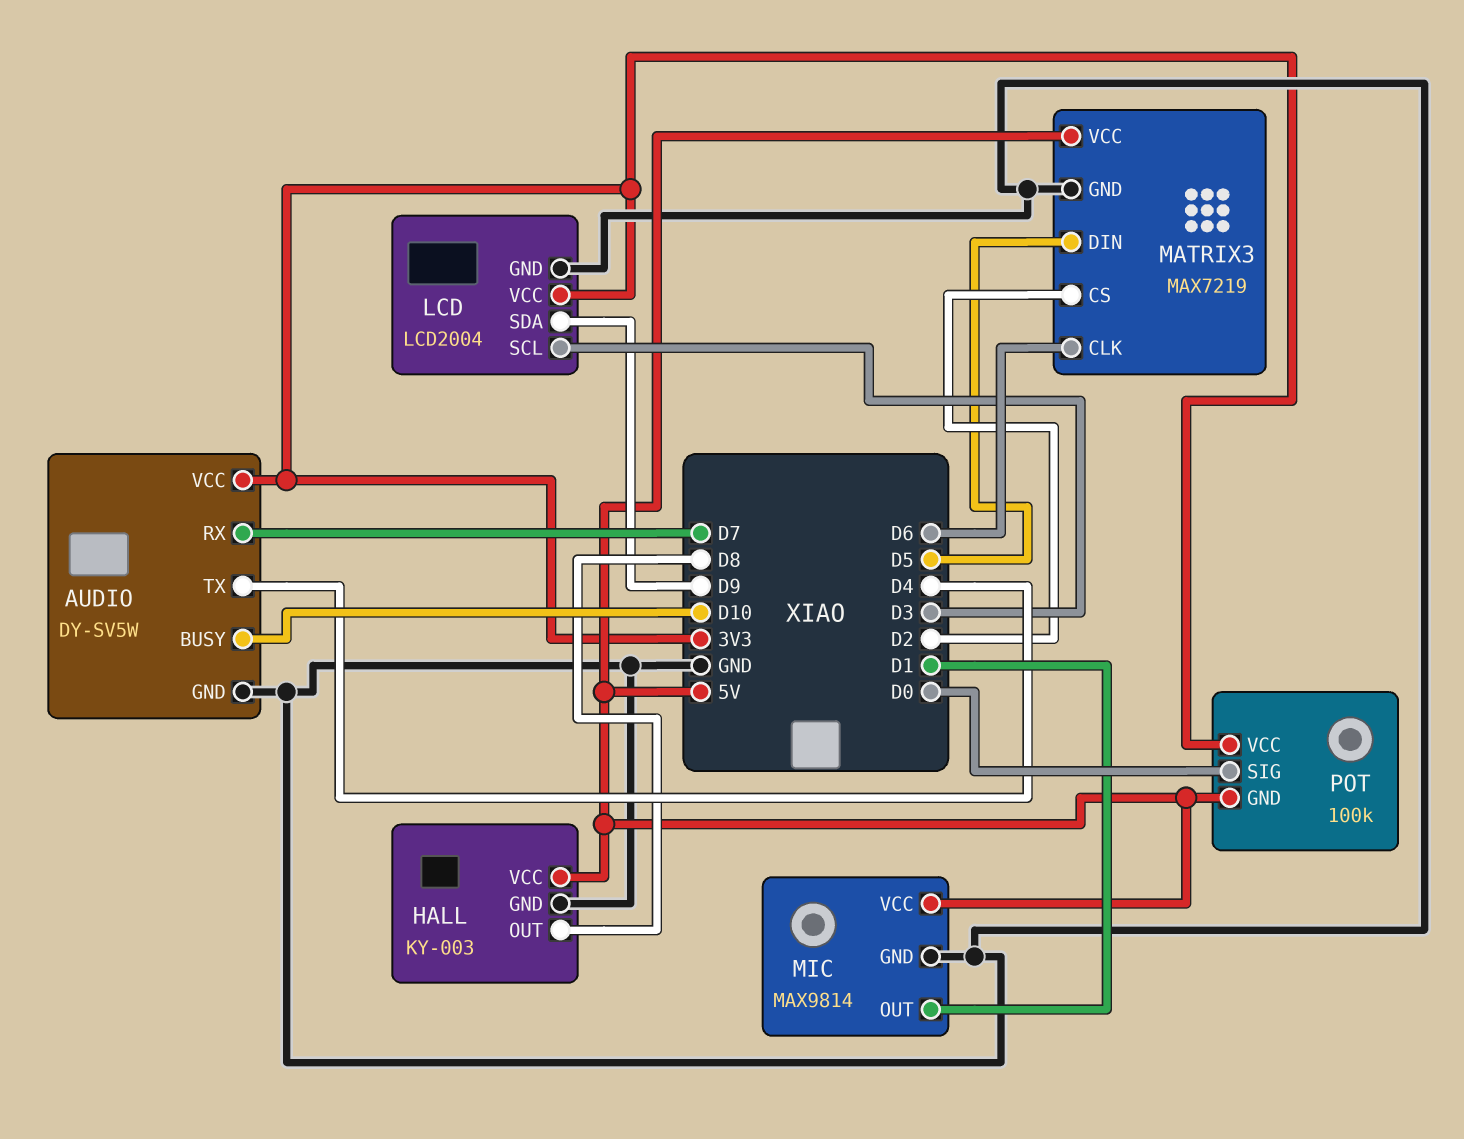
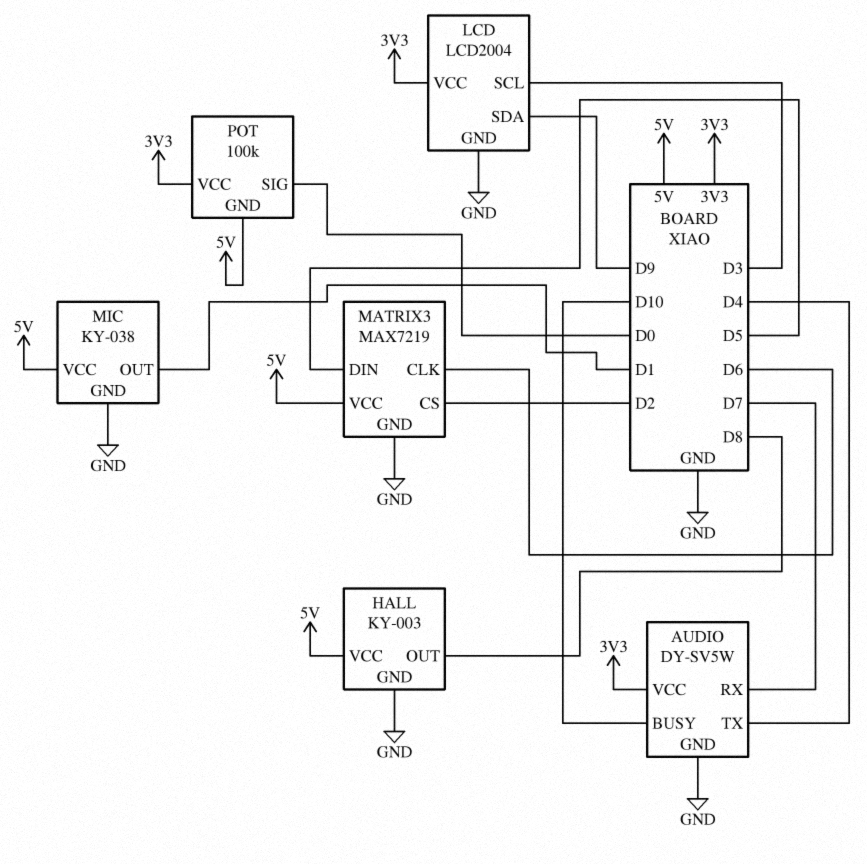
MIC: MAX9814 -> KY-038

